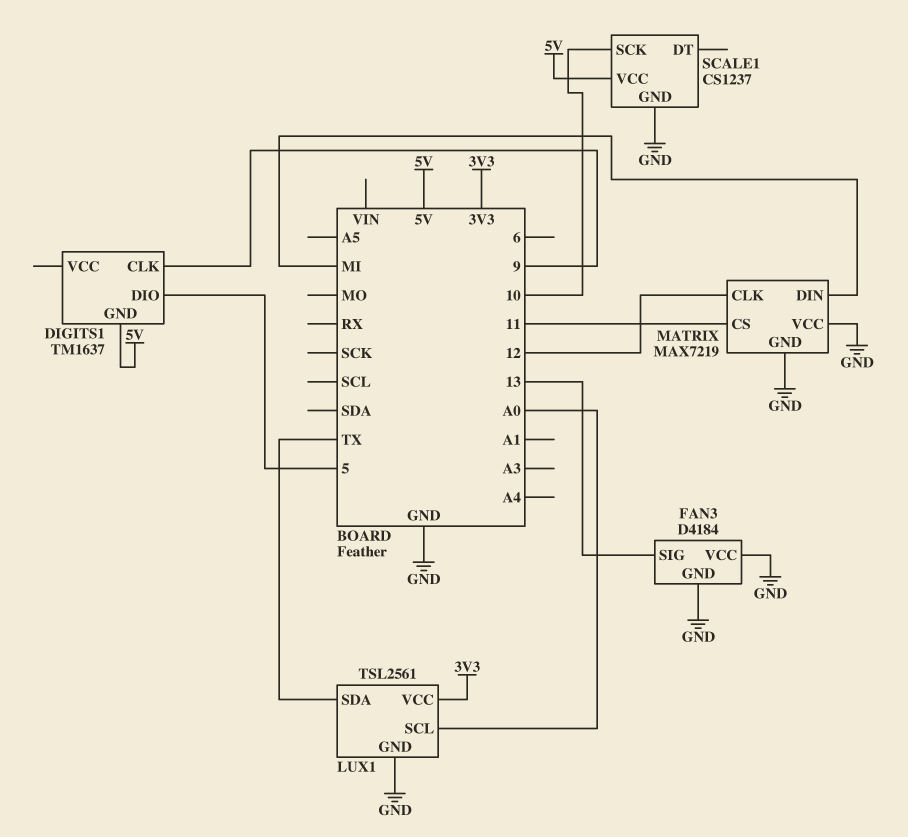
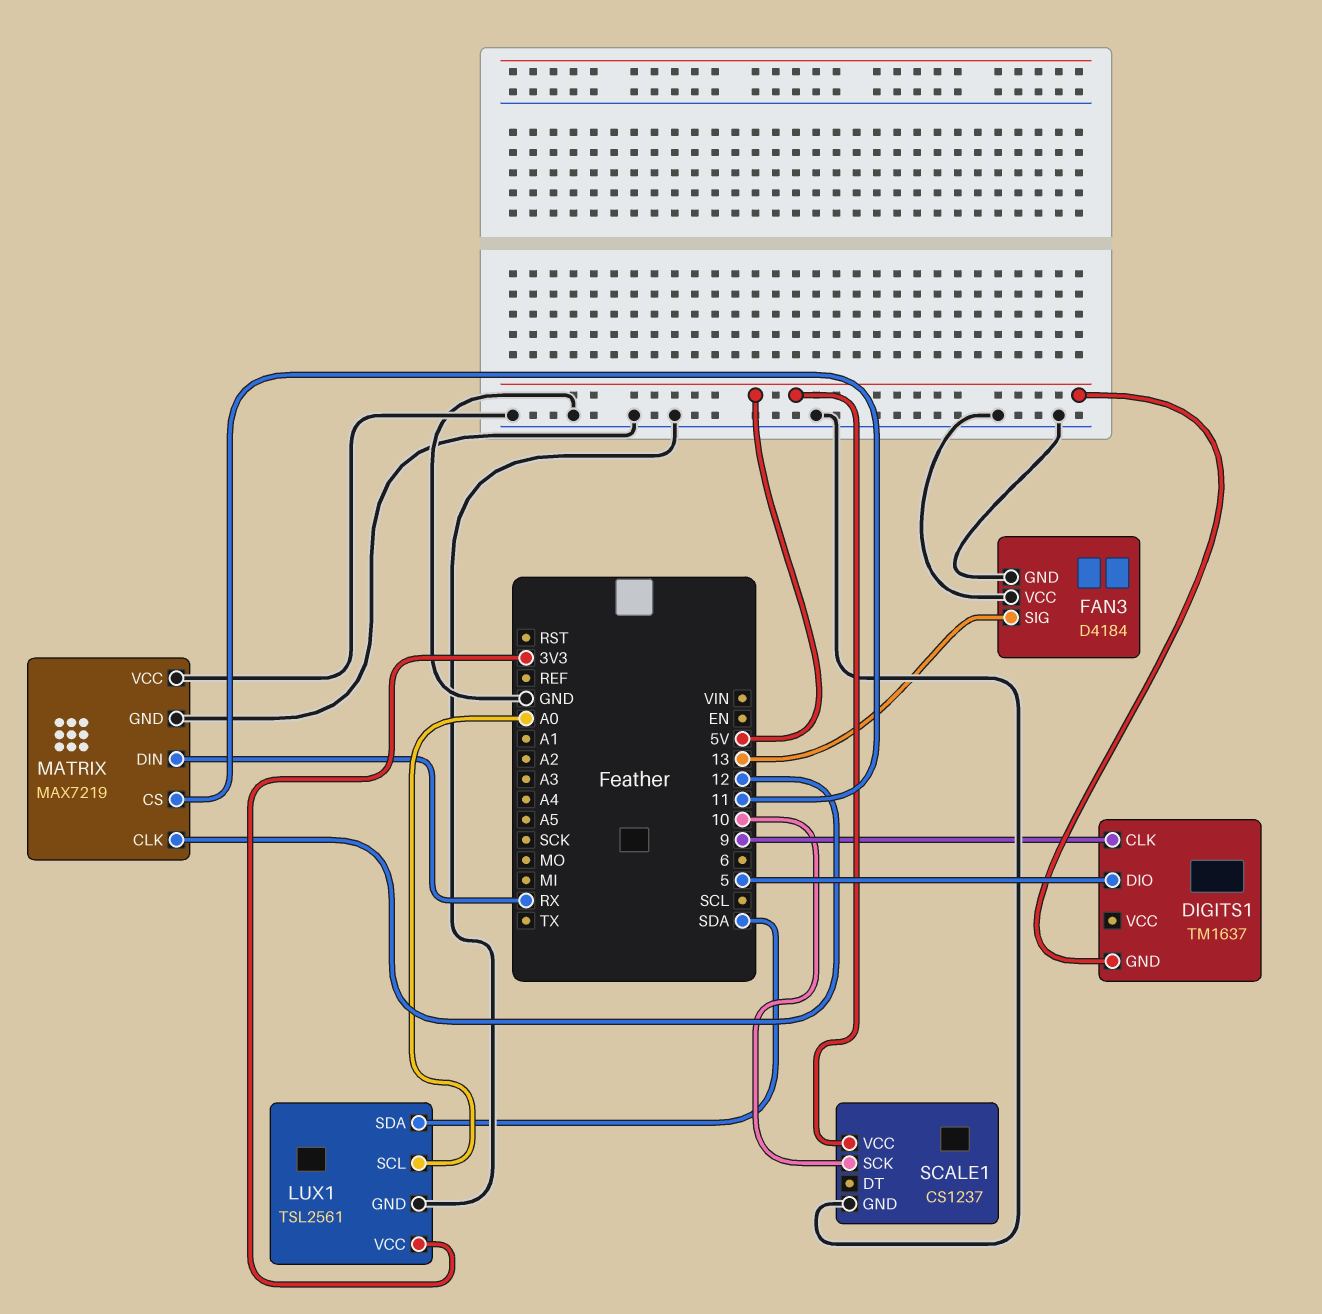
LUX1 pin SDA: TX -> SDA
MATRIX pin DIN: MI -> RX

